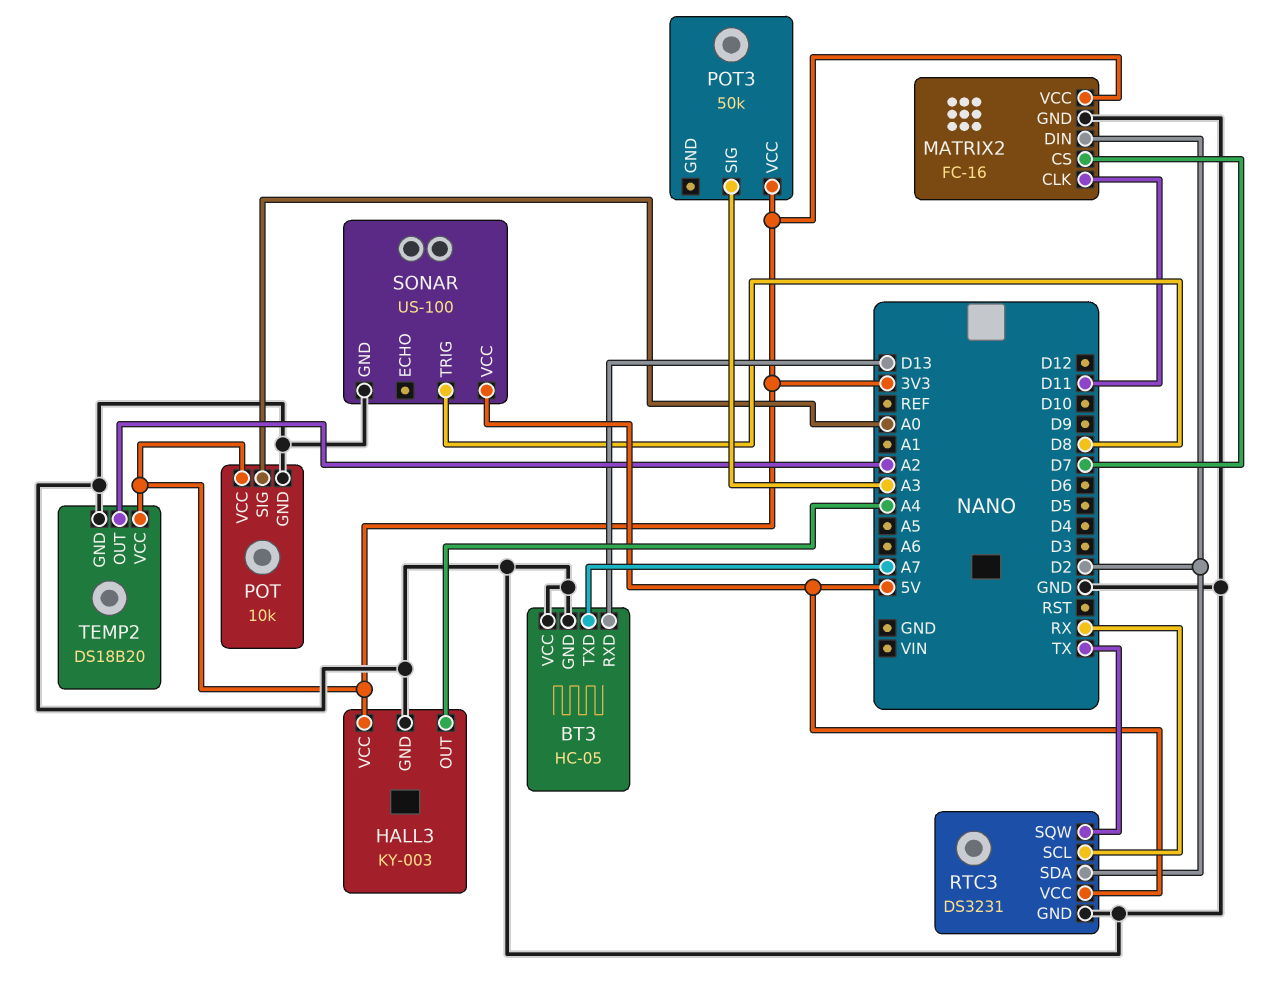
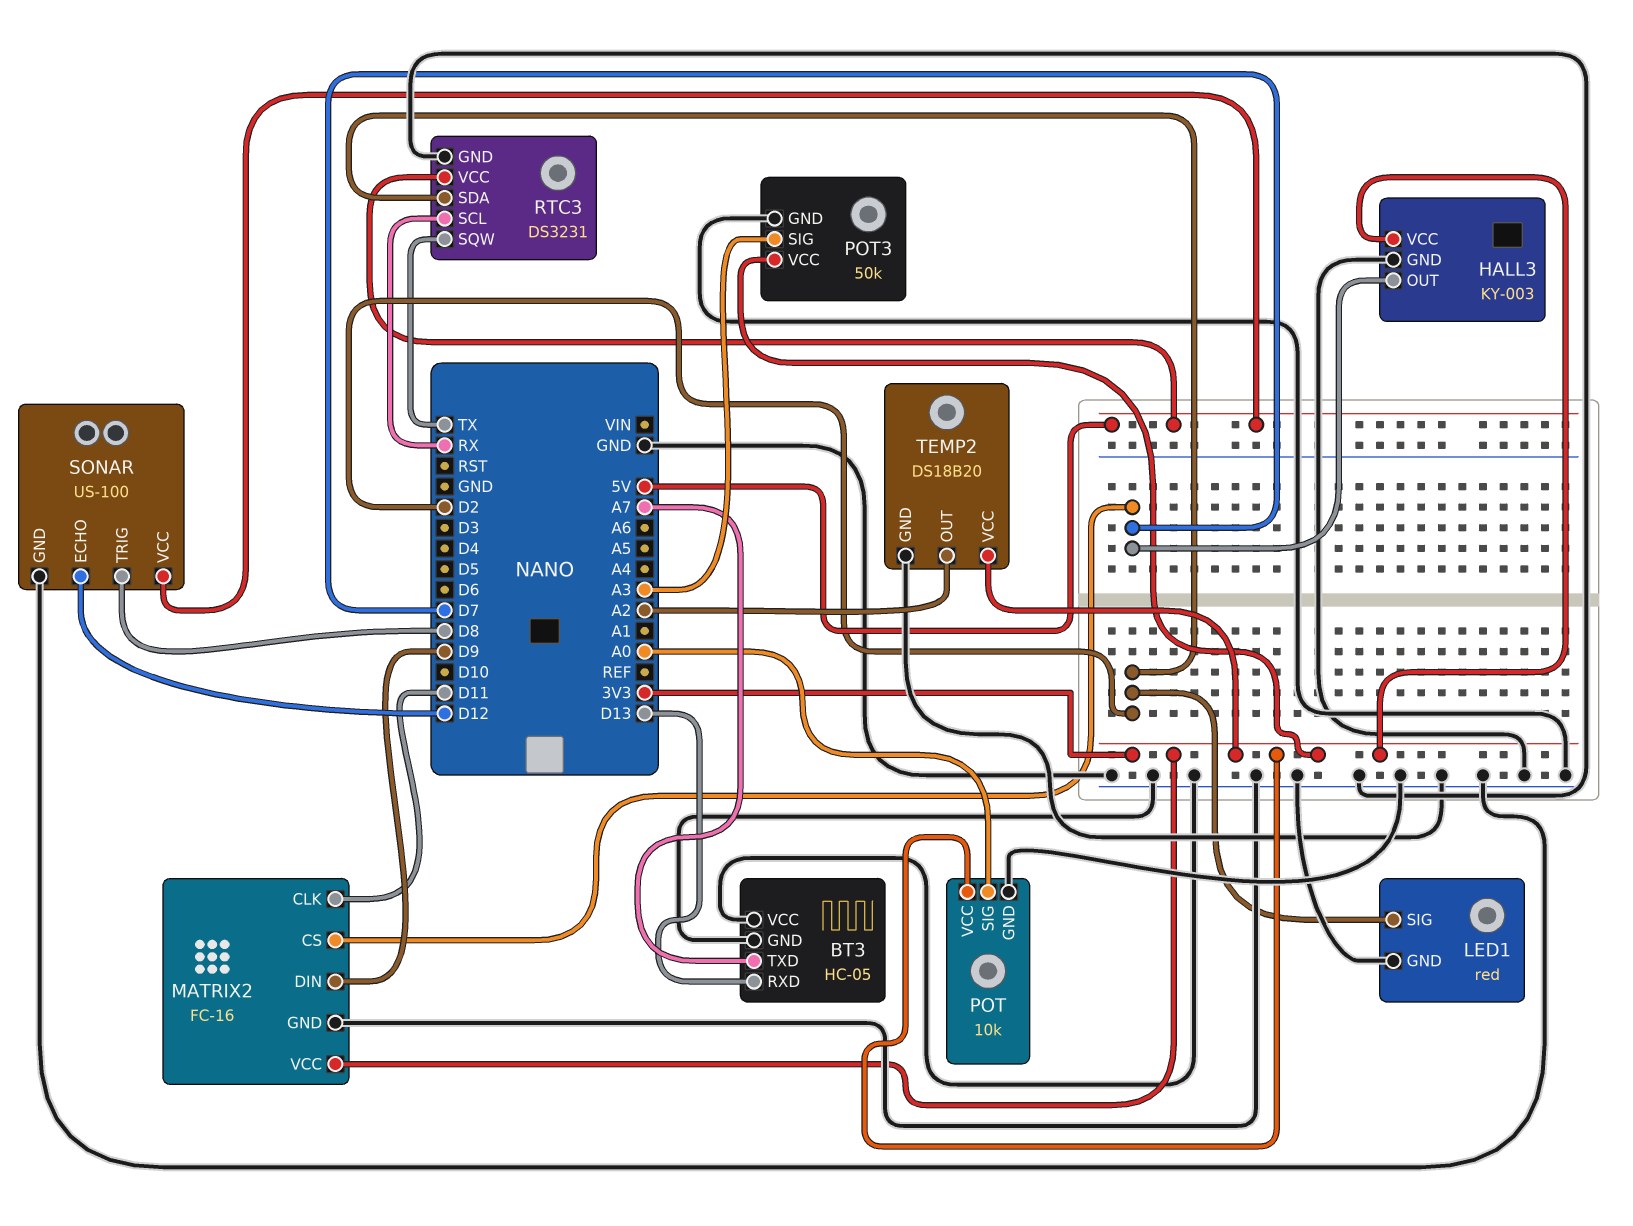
HALL3 pin OUT: A4 -> D7
LED1: none -> red
LED1 pin GND: none -> GND
LED1 pin SIG: none -> D2
MATRIX2 pin DIN: D2 -> D9
POT3 pin GND: none -> GND
SONAR pin ECHO: none -> D12

